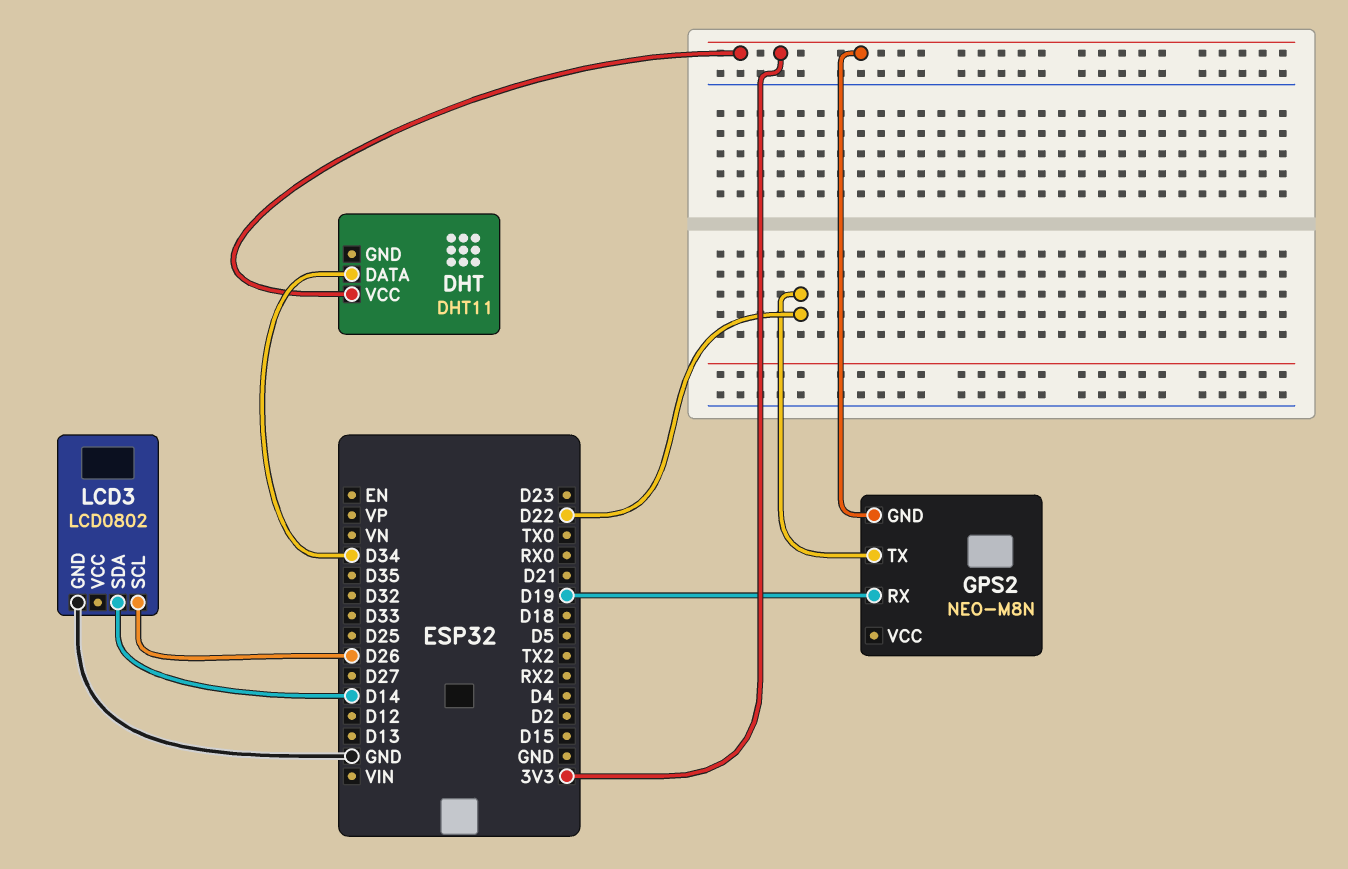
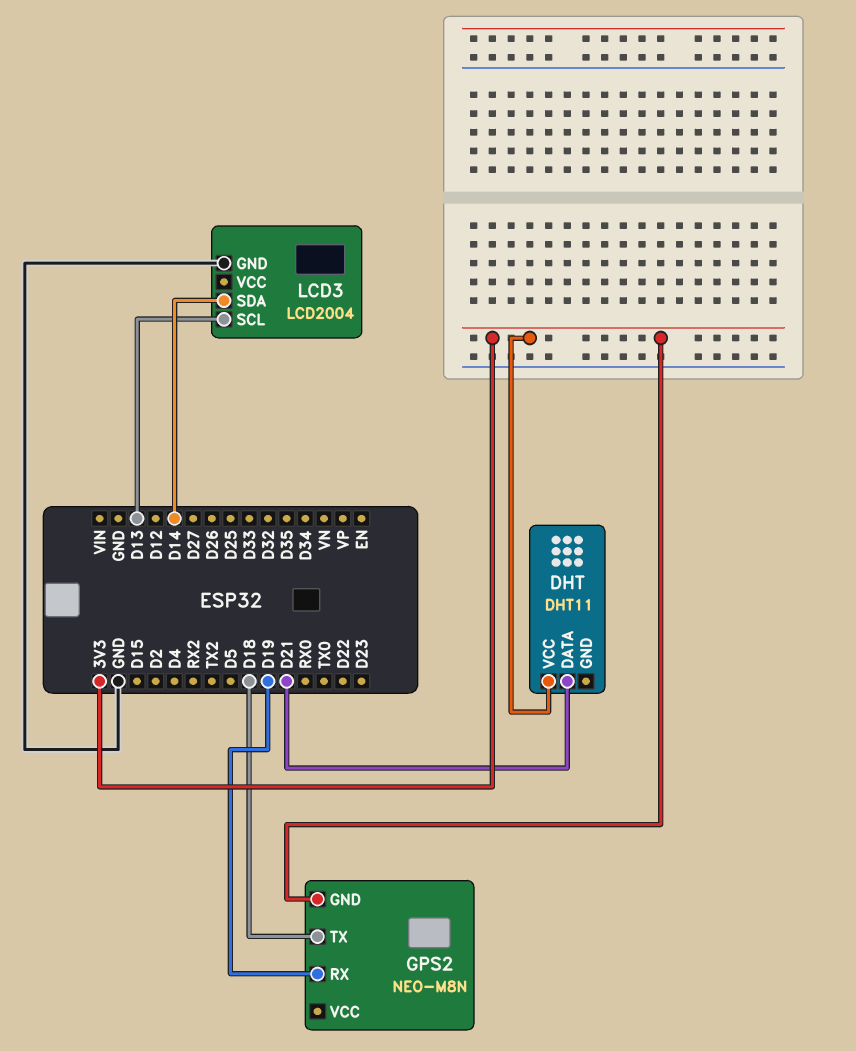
DHT pin DATA: D34 -> D21
GPS2 pin TX: D22 -> D18
LCD3: LCD0802 -> LCD2004
LCD3 pin SCL: D26 -> D13

